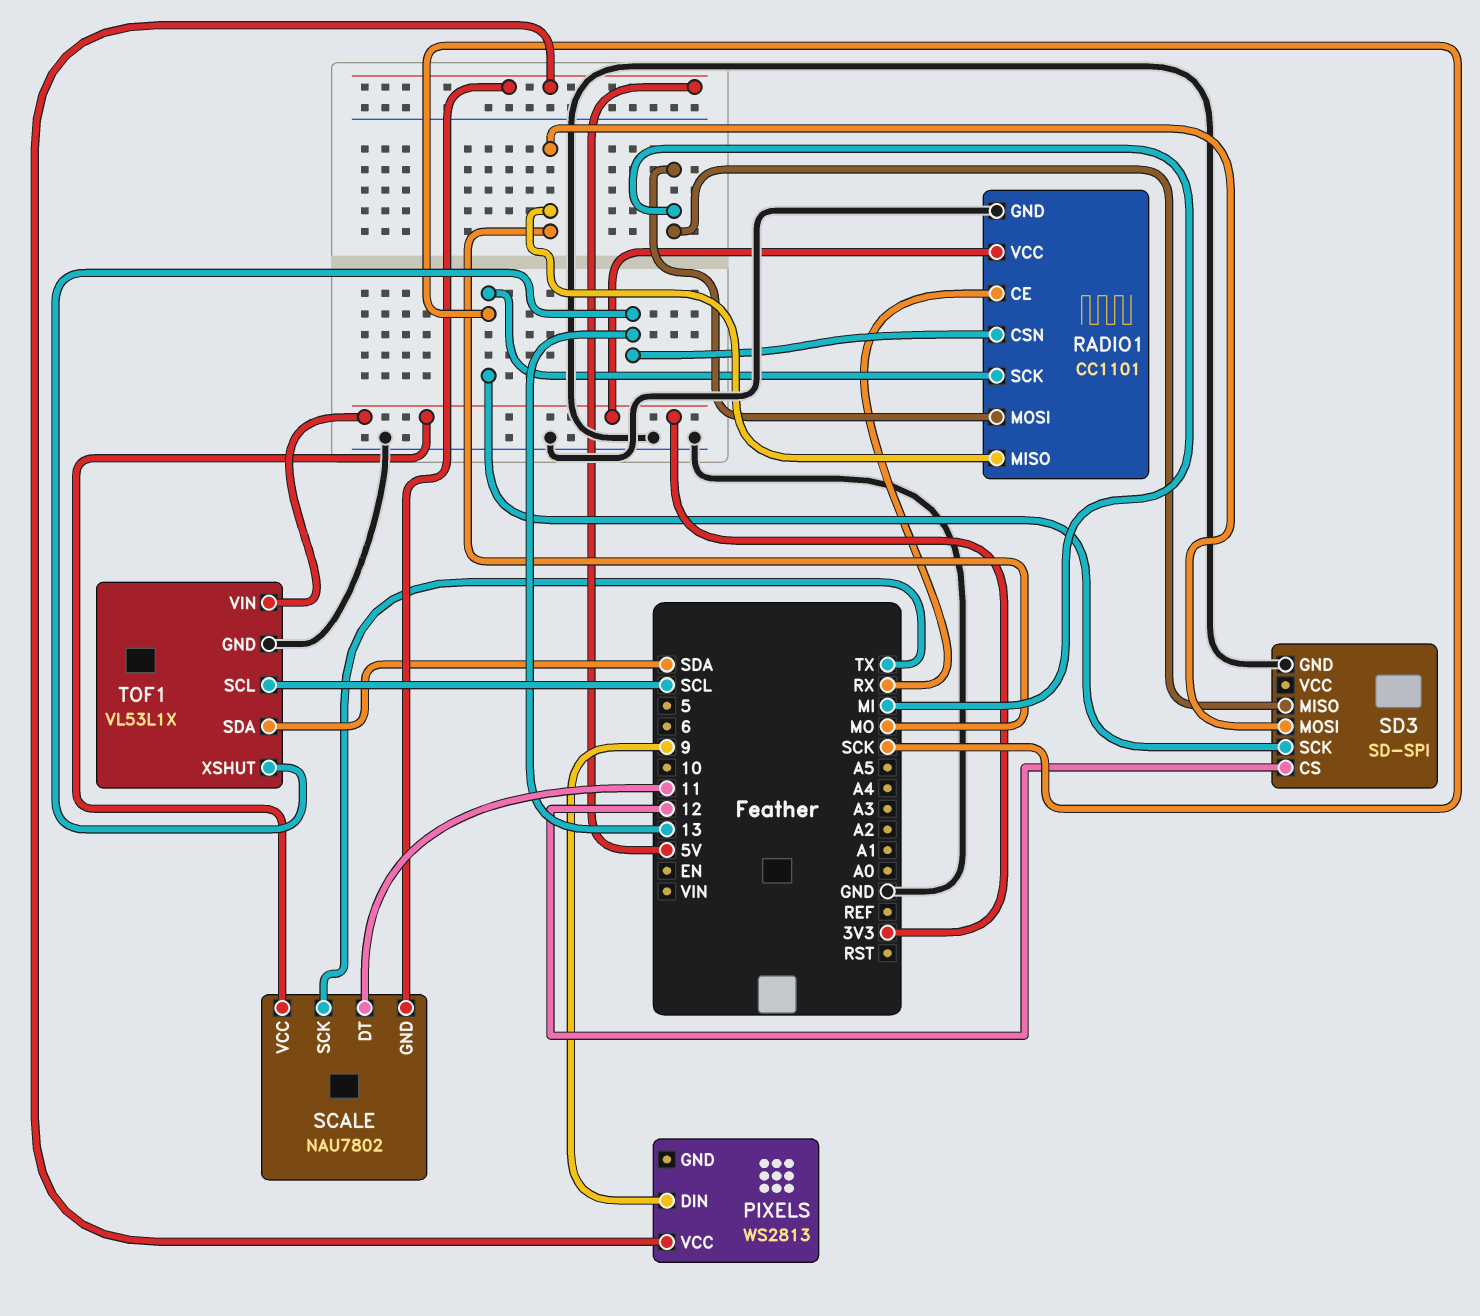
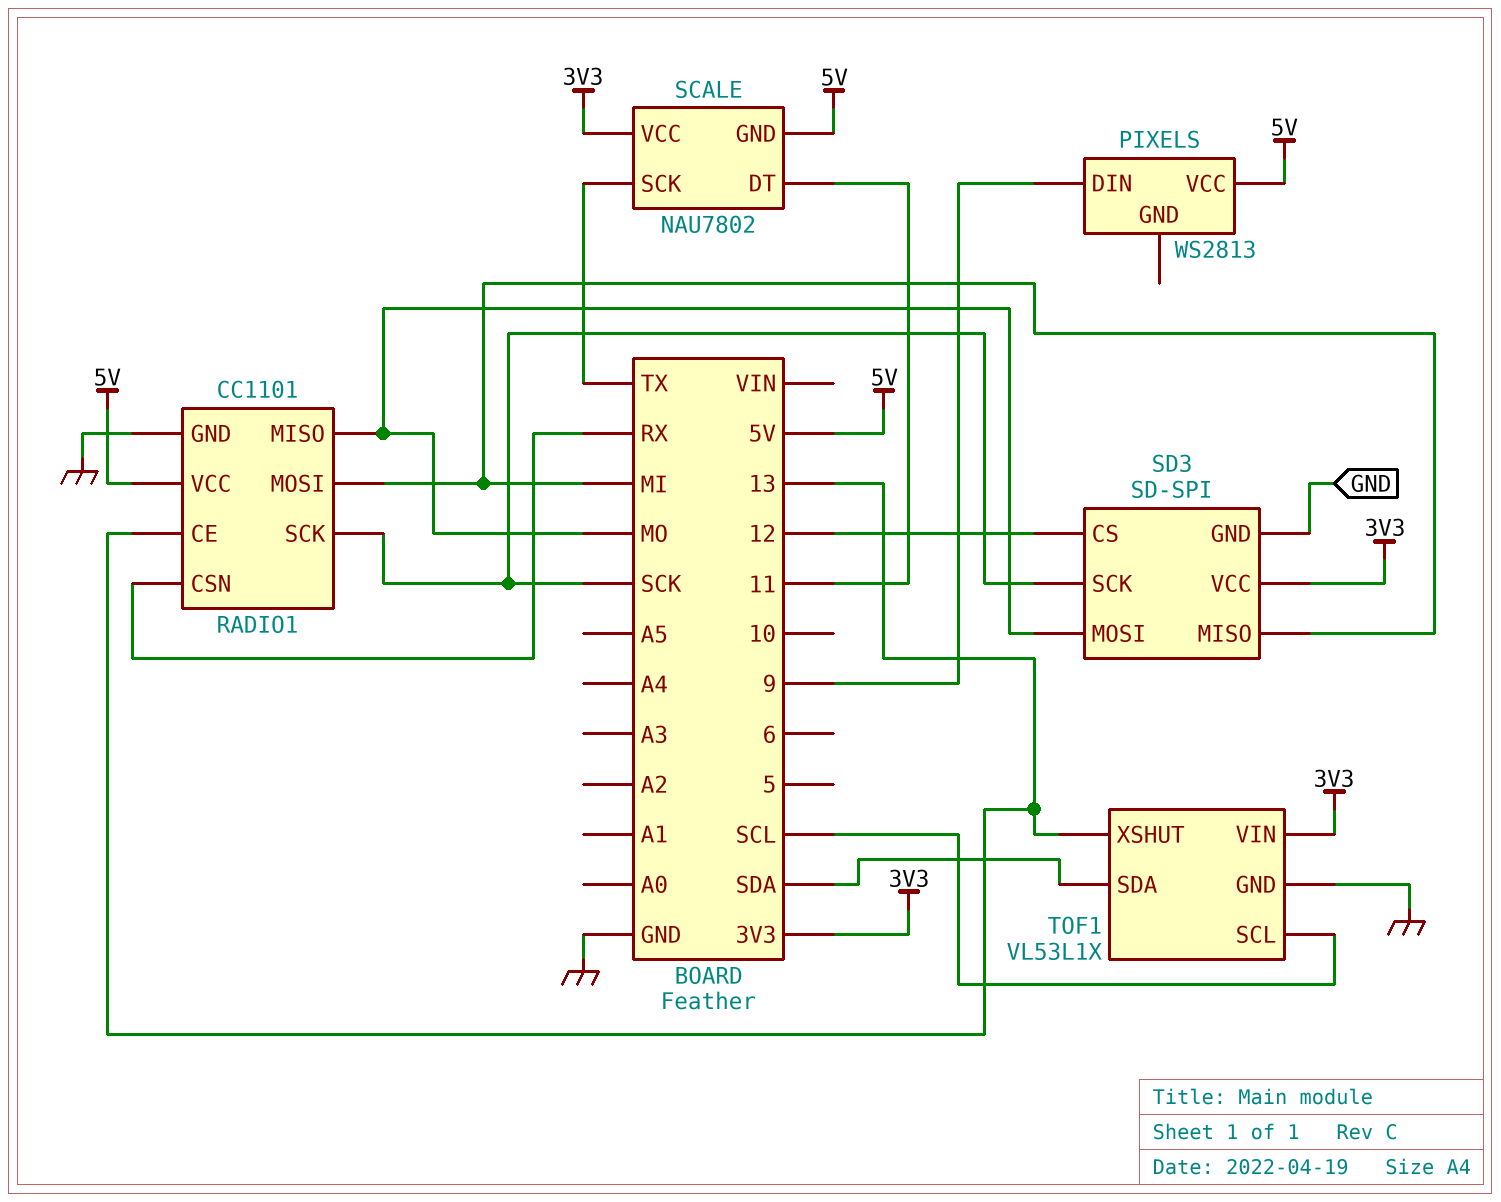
RADIO1 pin CE: RX -> 13
RADIO1 pin CSN: 13 -> RX
RADIO1 pin VCC: 3V3 -> 5V
SD3 pin VCC: none -> 3V3

